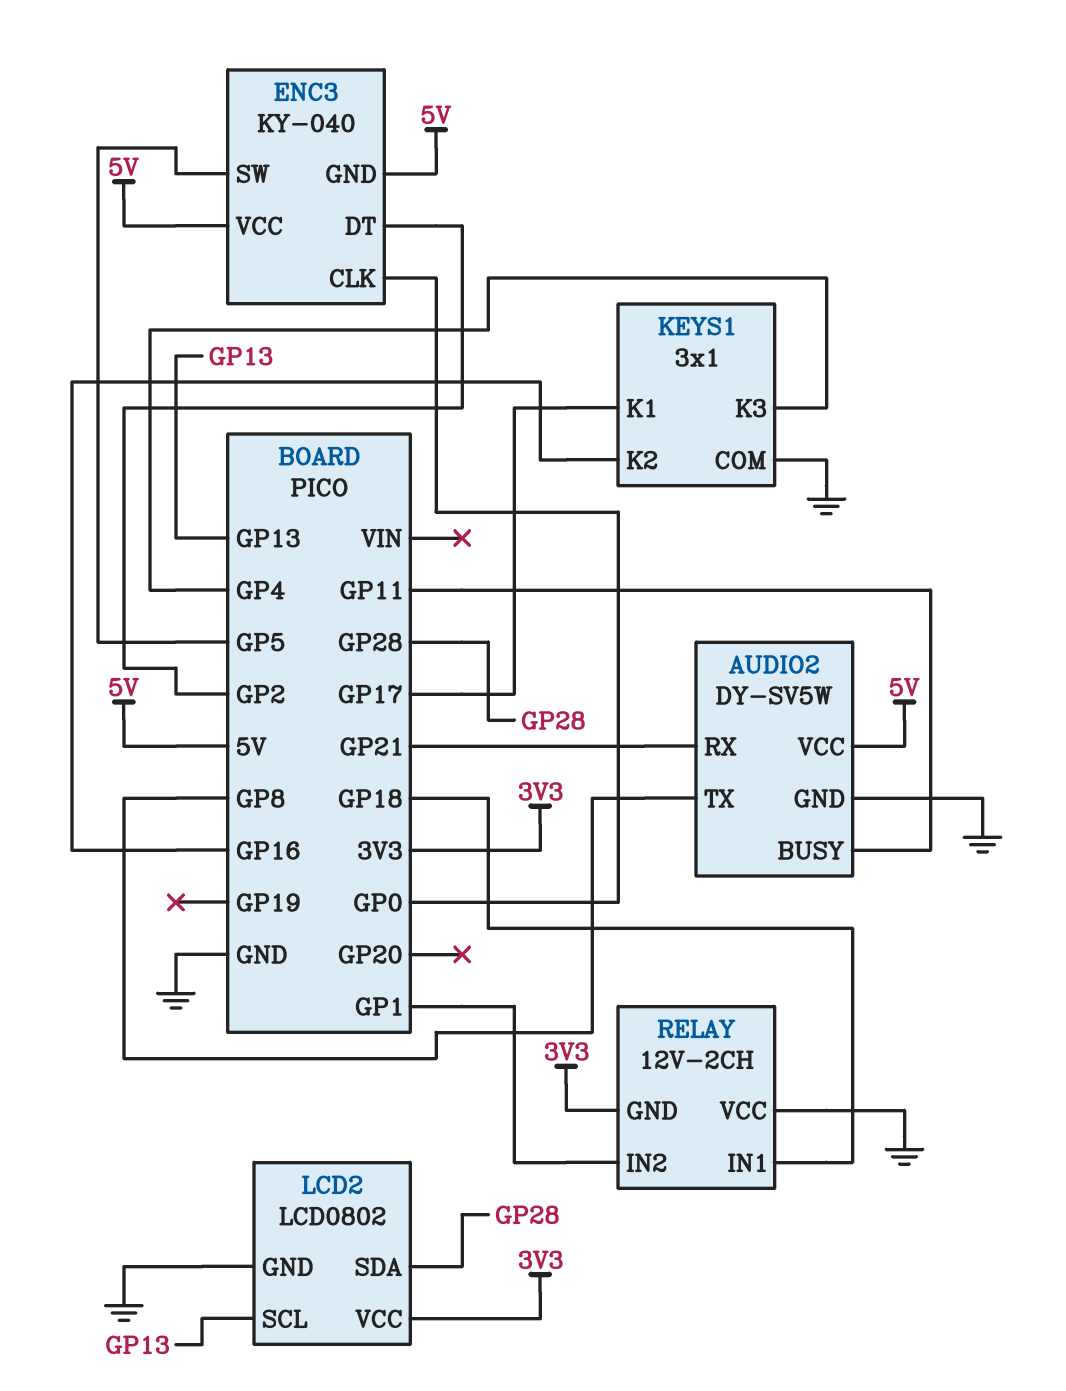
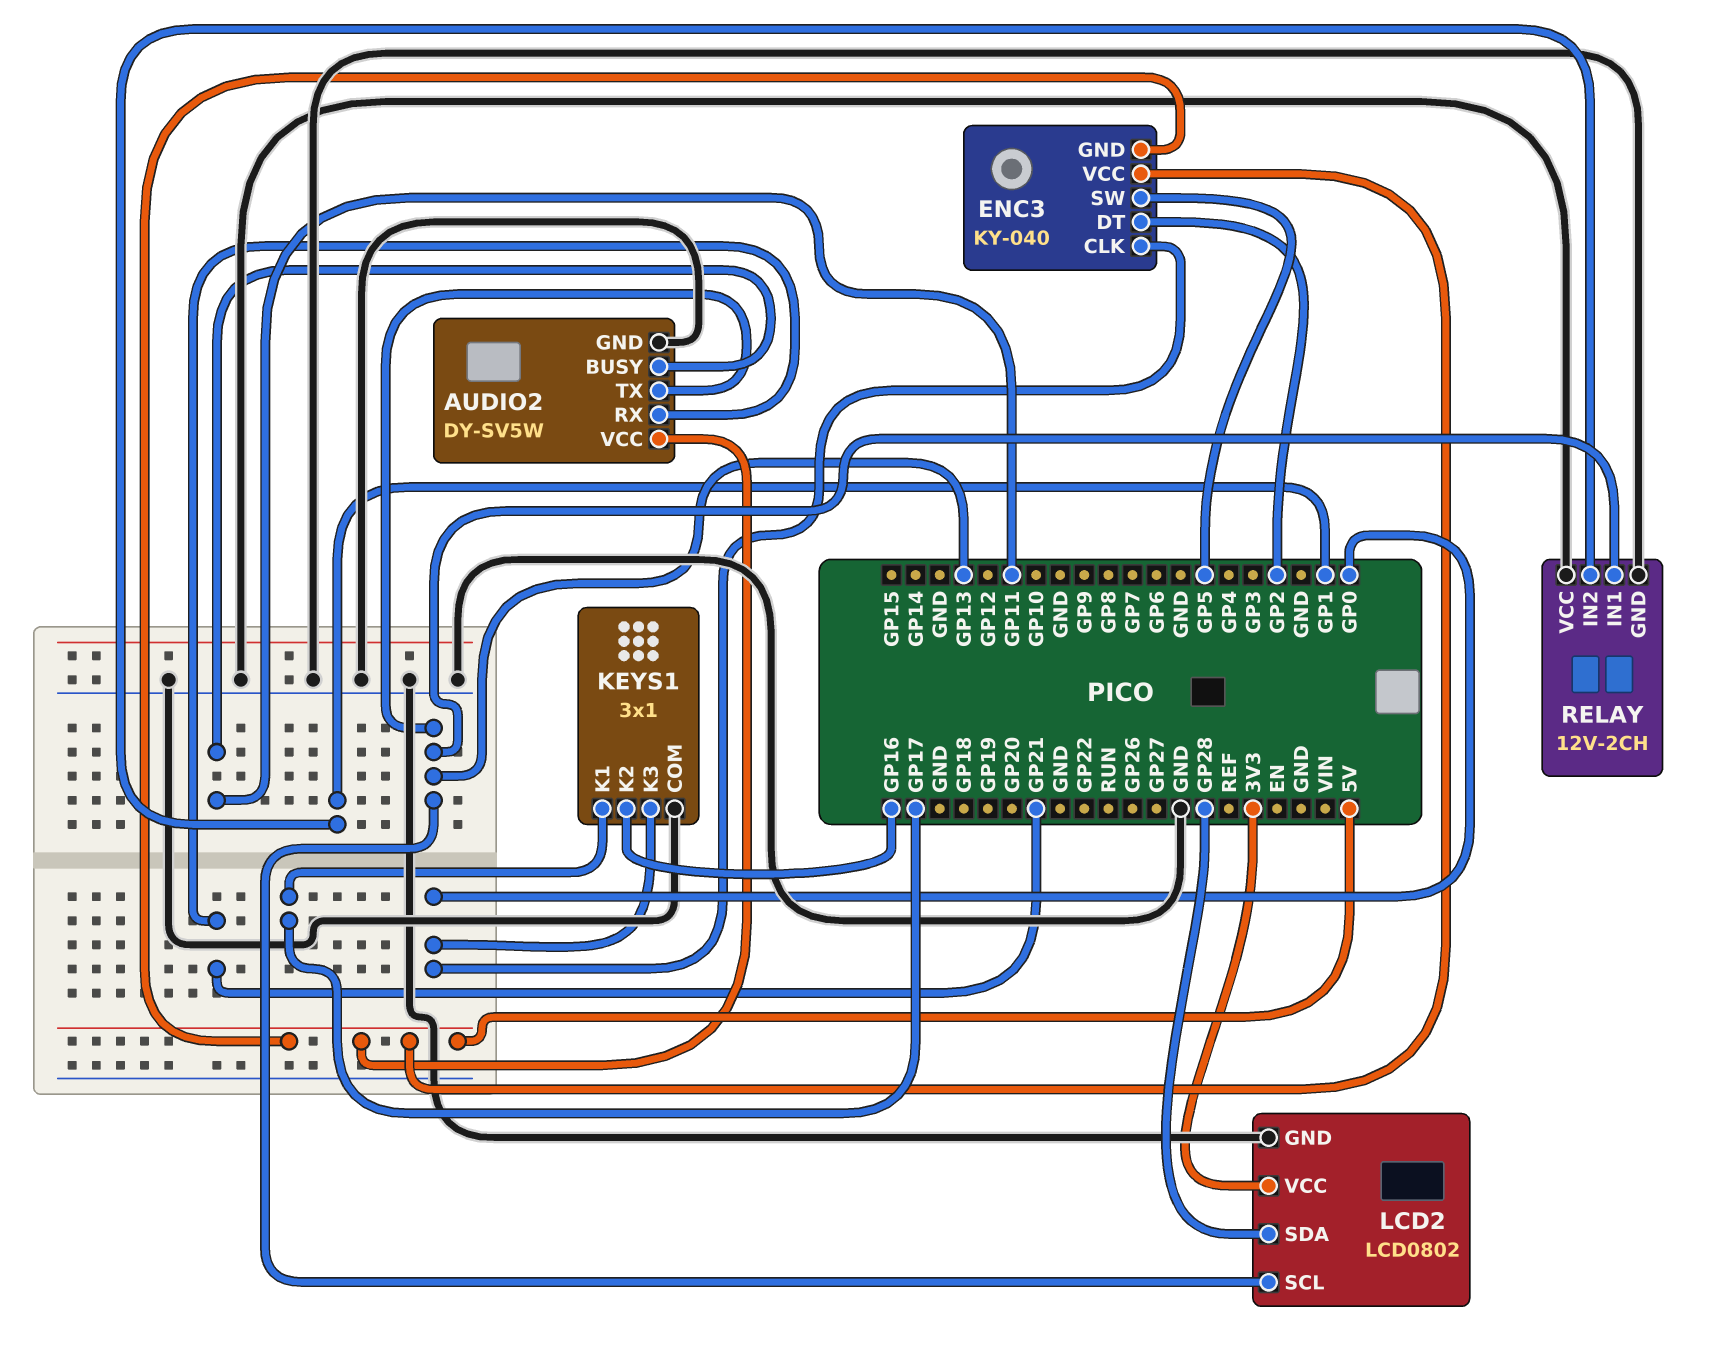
AUDIO2 pin TX: GP8 -> GP13
KEYS1 pin K3: GP4 -> GP0
RELAY pin GND: 3V3 -> GND
RELAY pin IN1: GP18 -> GP13

